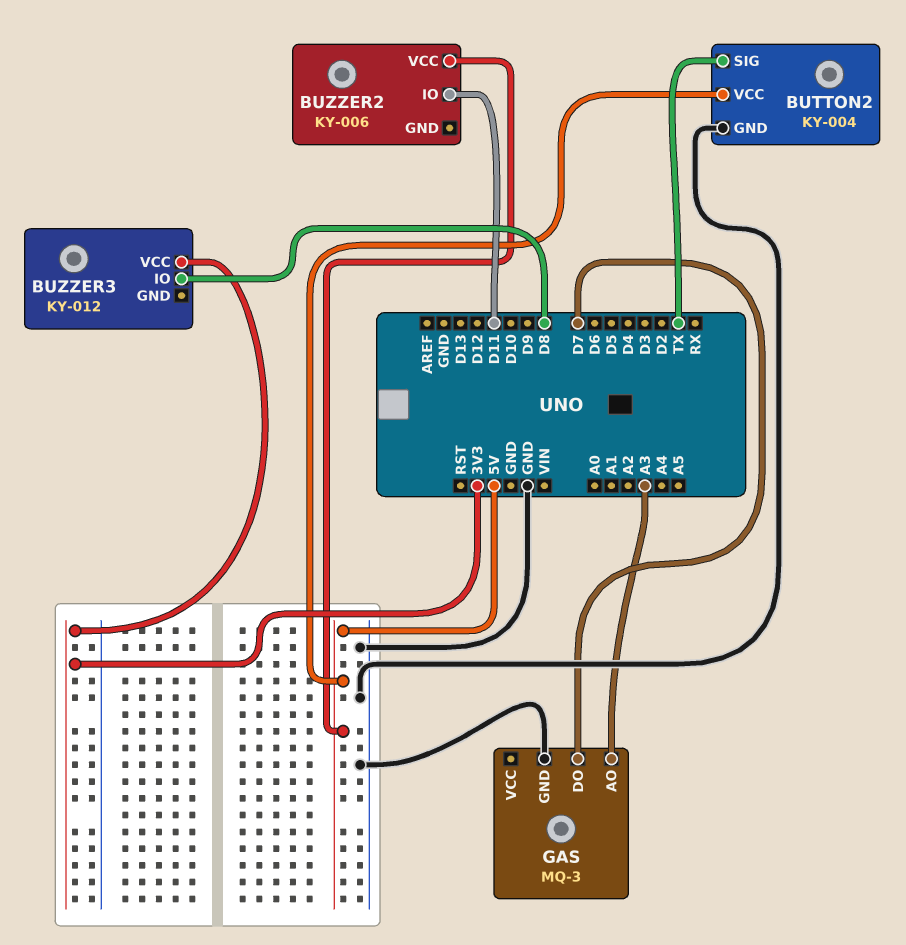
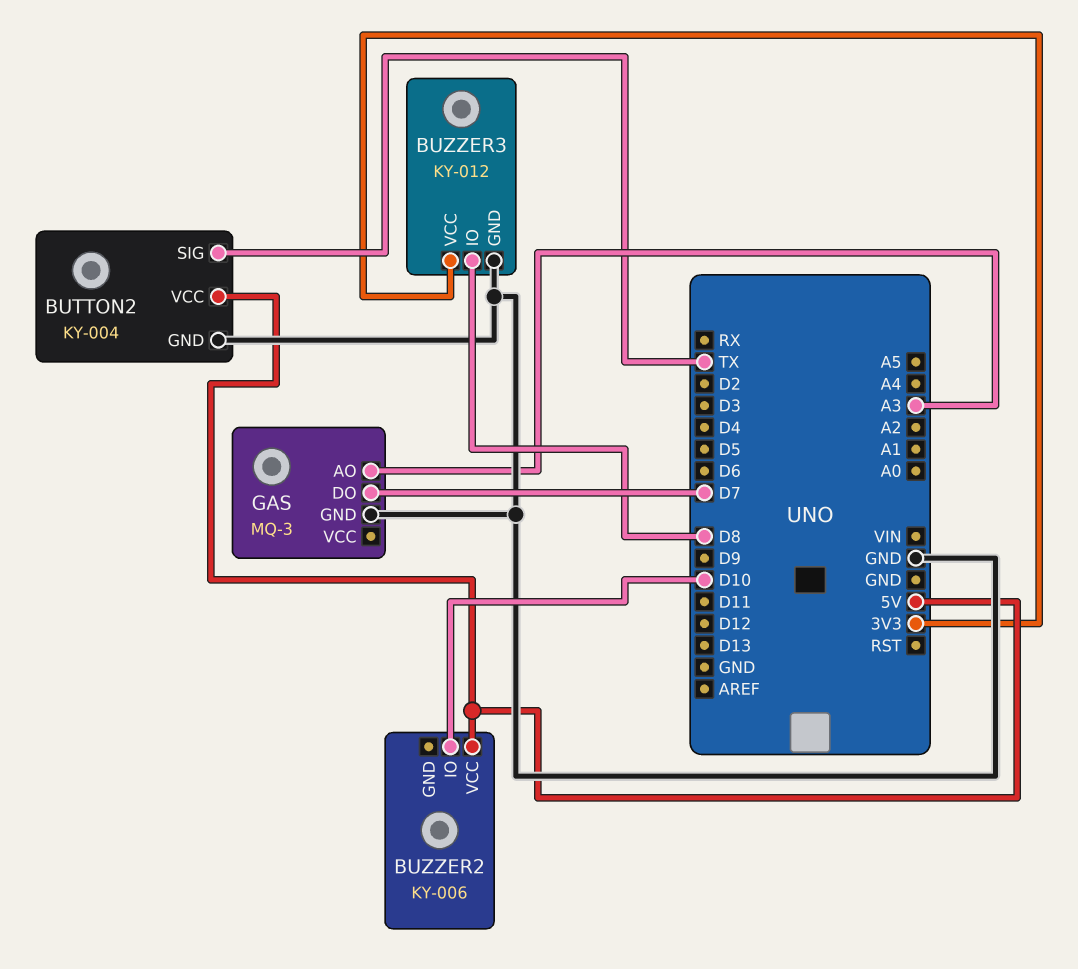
BUZZER2 pin IO: D11 -> D10
BUZZER3 pin GND: none -> GND

